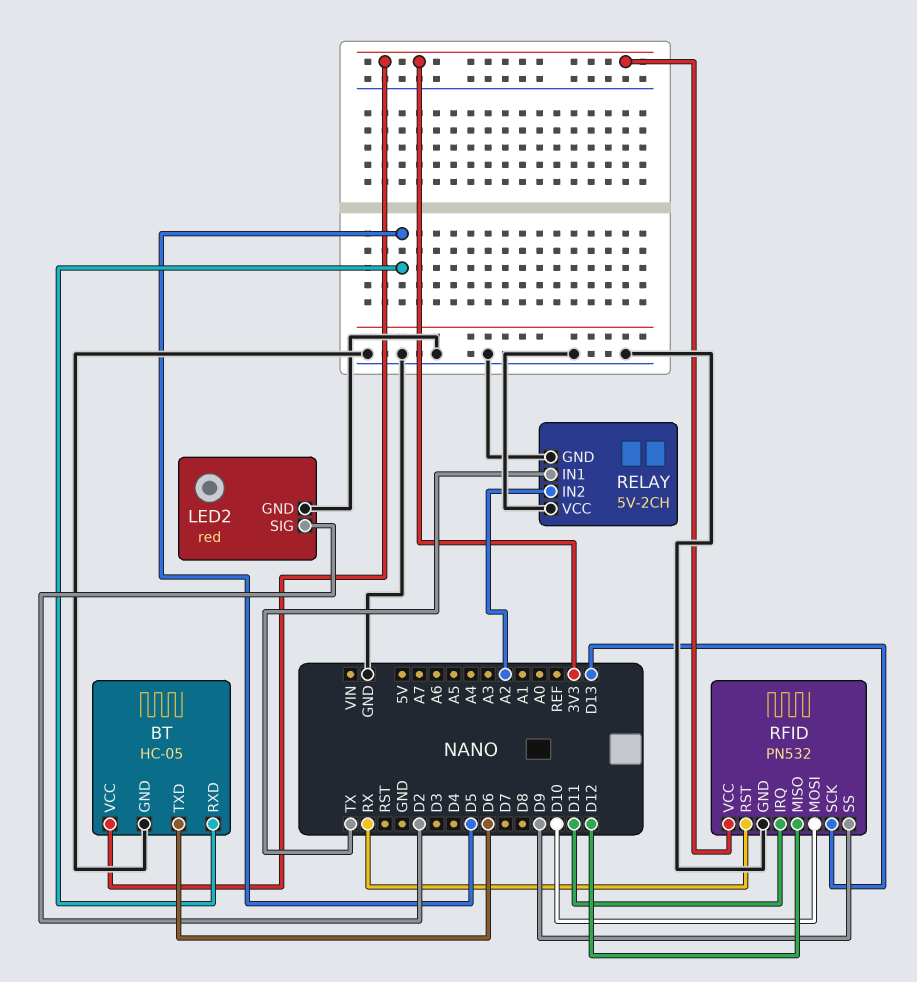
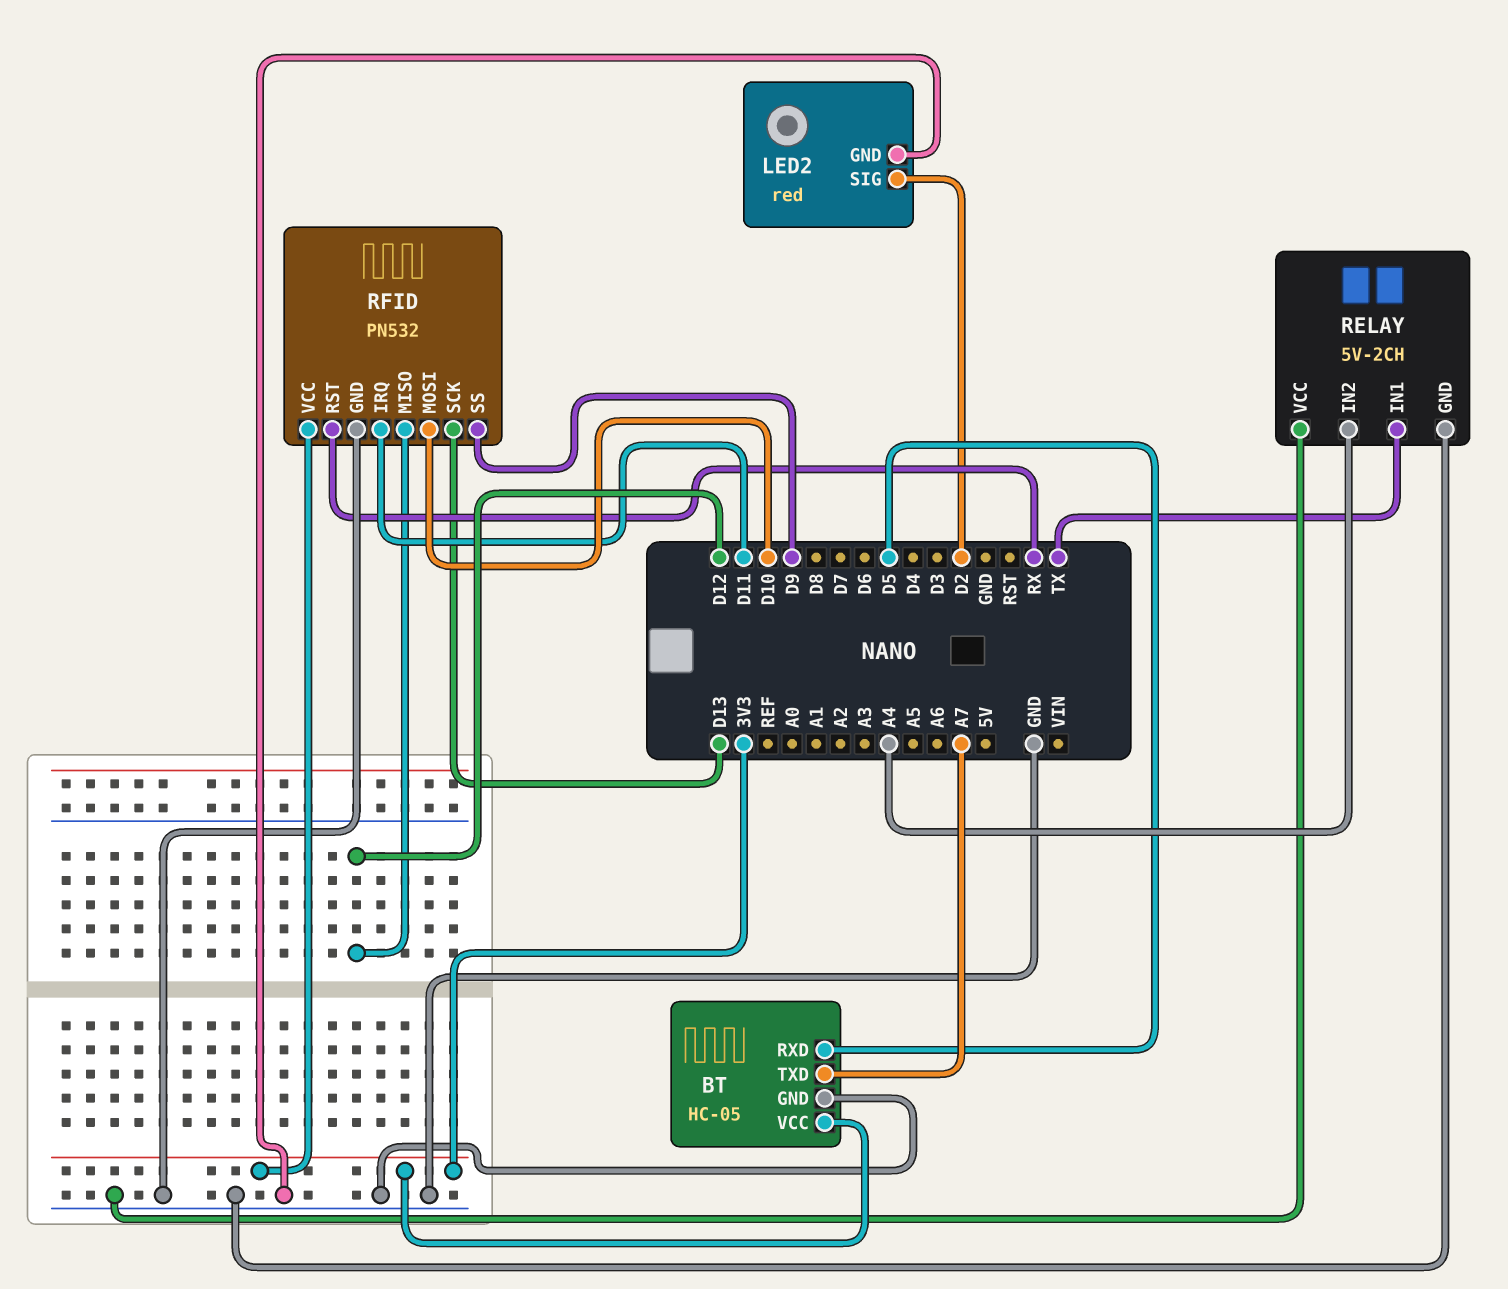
BT pin TXD: D6 -> A7
RELAY pin IN2: A2 -> A4

